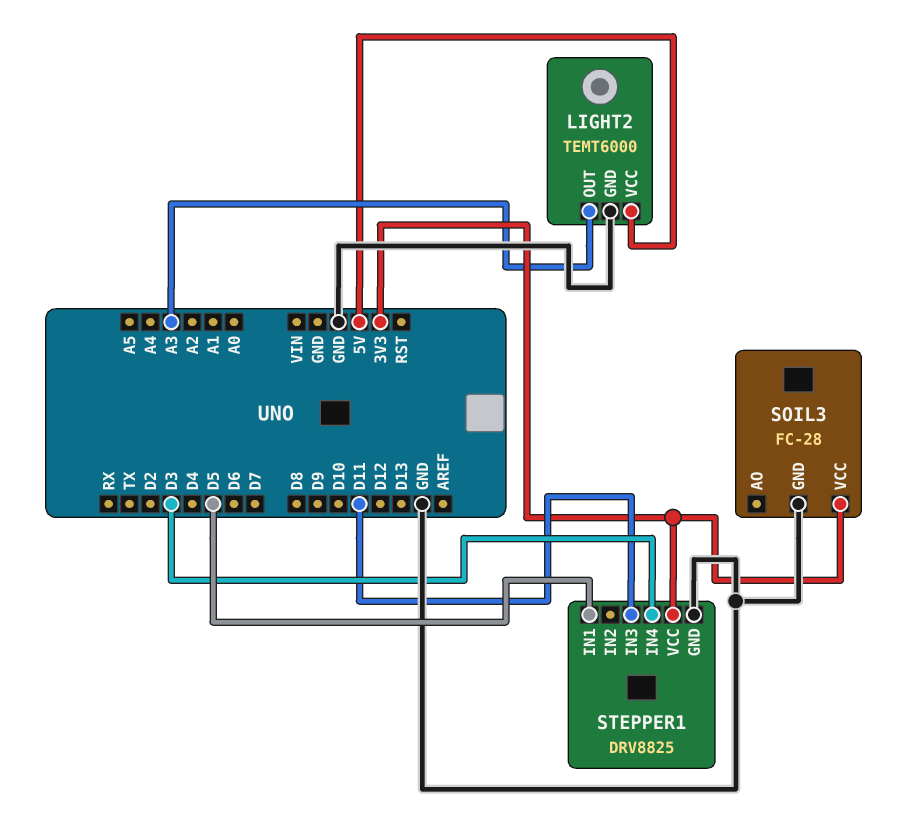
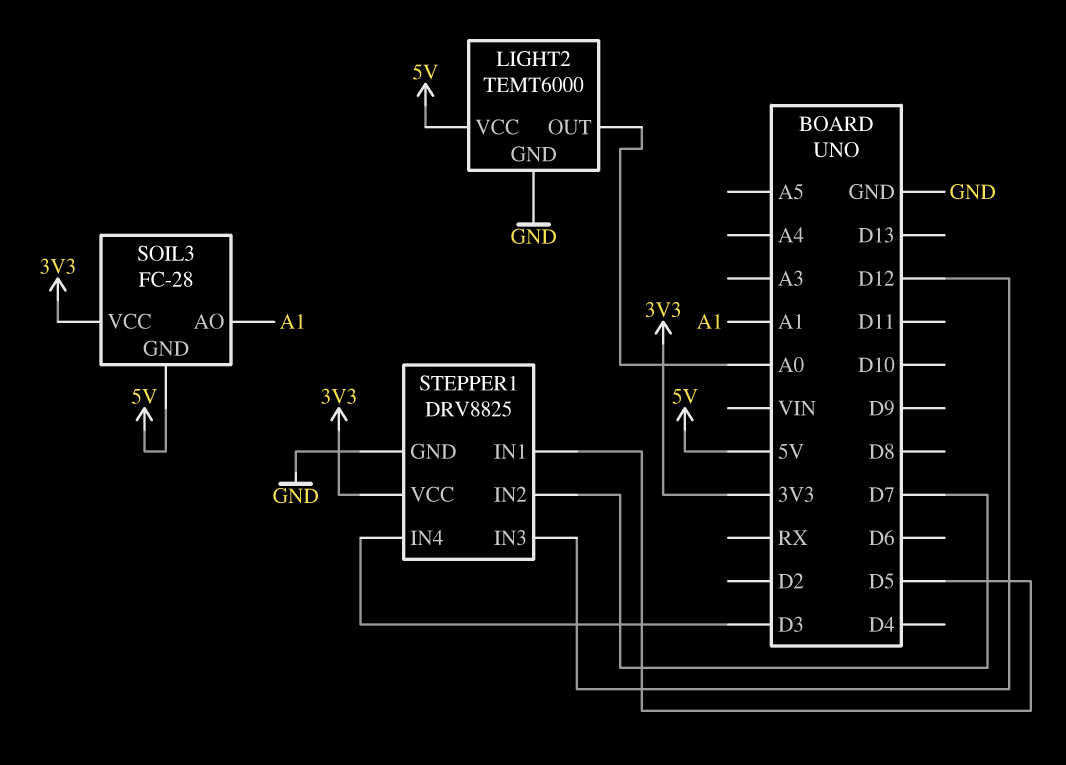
LIGHT2 pin OUT: A3 -> A0
SOIL3 pin AO: none -> A1
SOIL3 pin GND: GND -> 5V
STEPPER1 pin IN2: none -> D7
STEPPER1 pin IN3: D11 -> D12

